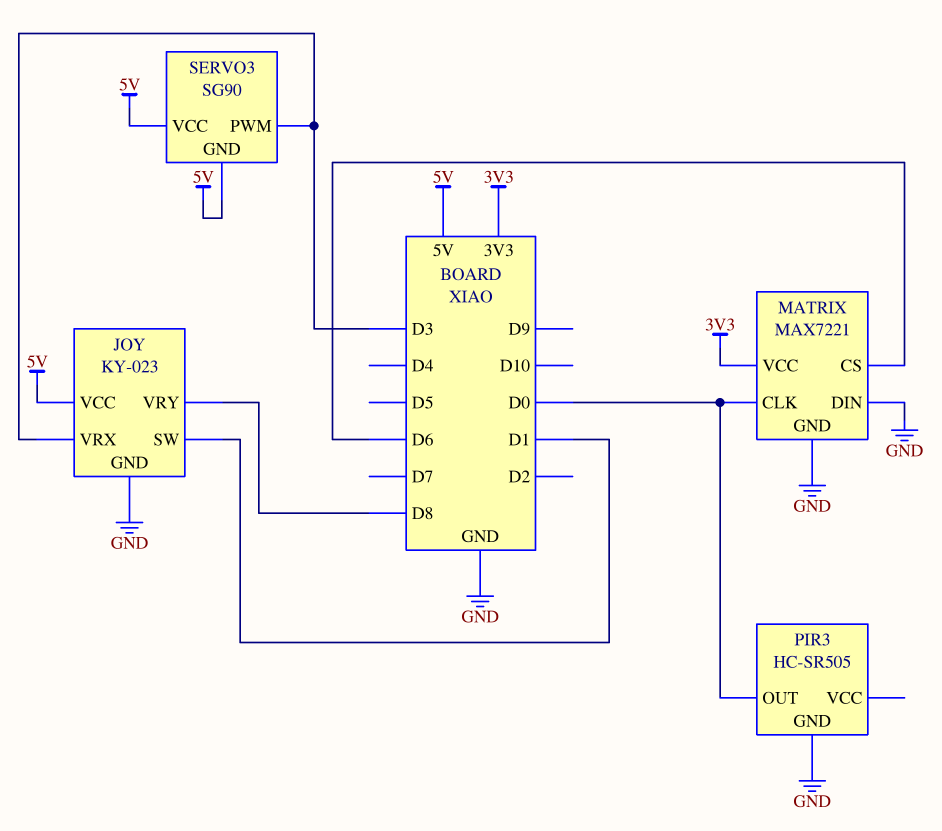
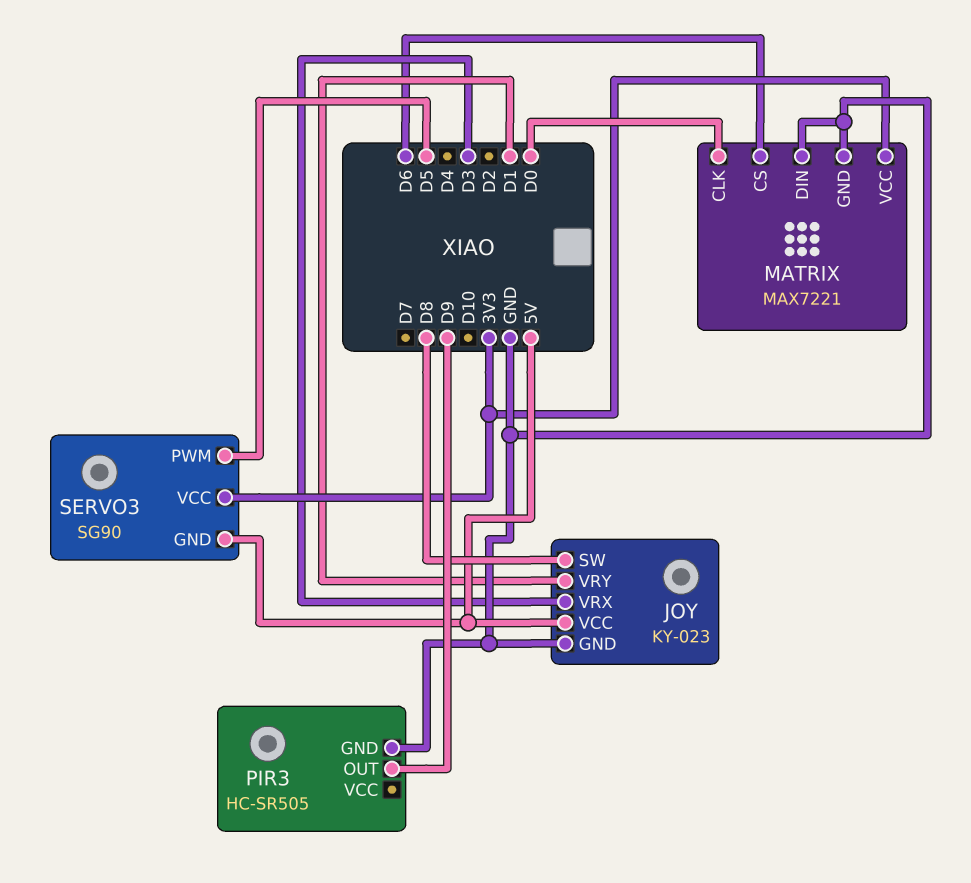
JOY pin SW: D1 -> D8
JOY pin VRY: D8 -> D1
PIR3 pin OUT: D0 -> D9
SERVO3 pin PWM: D3 -> D5
SERVO3 pin VCC: 5V -> 3V3

